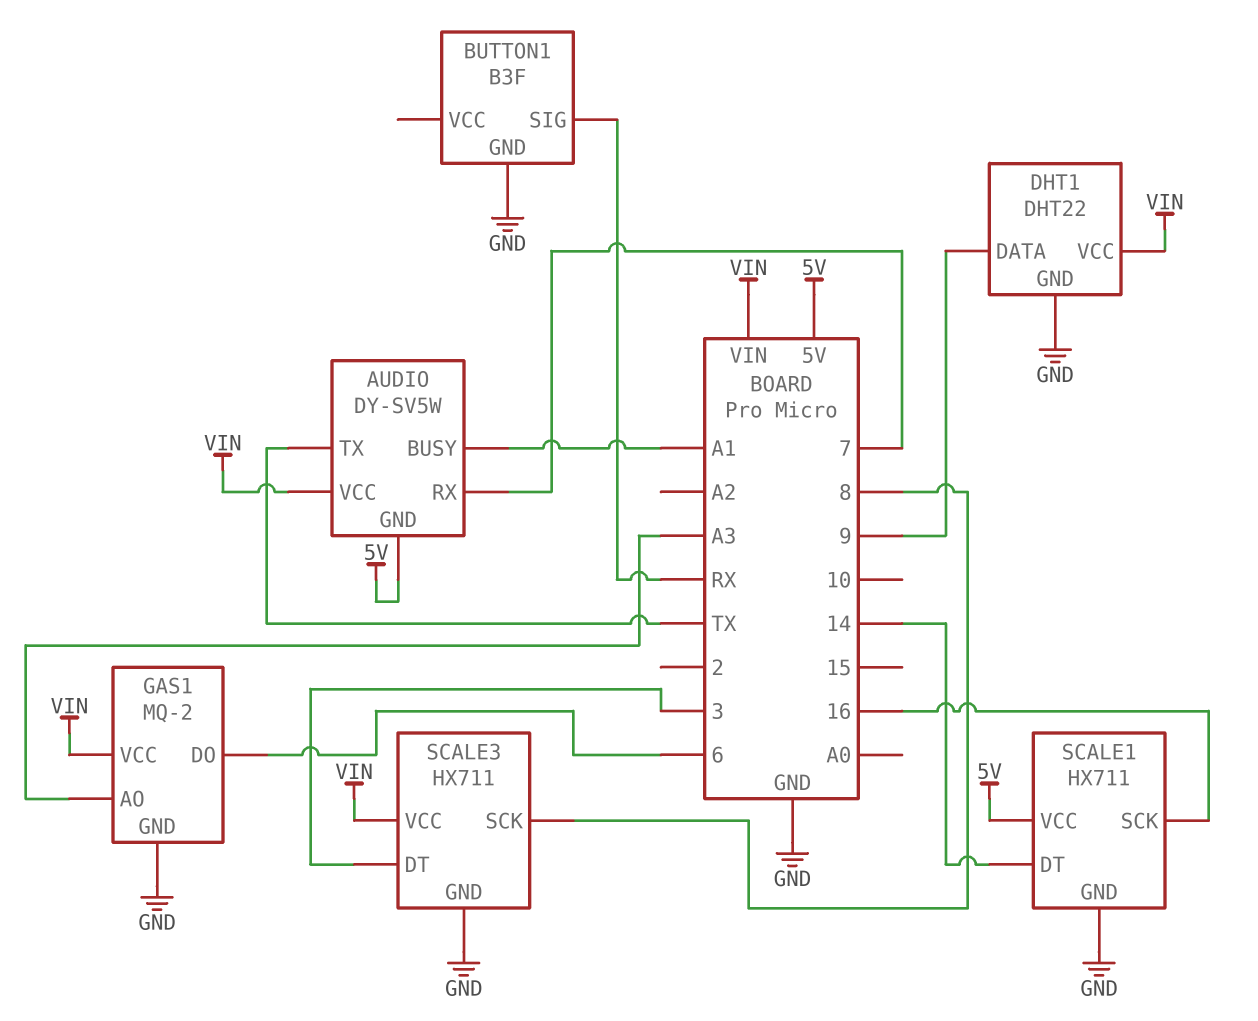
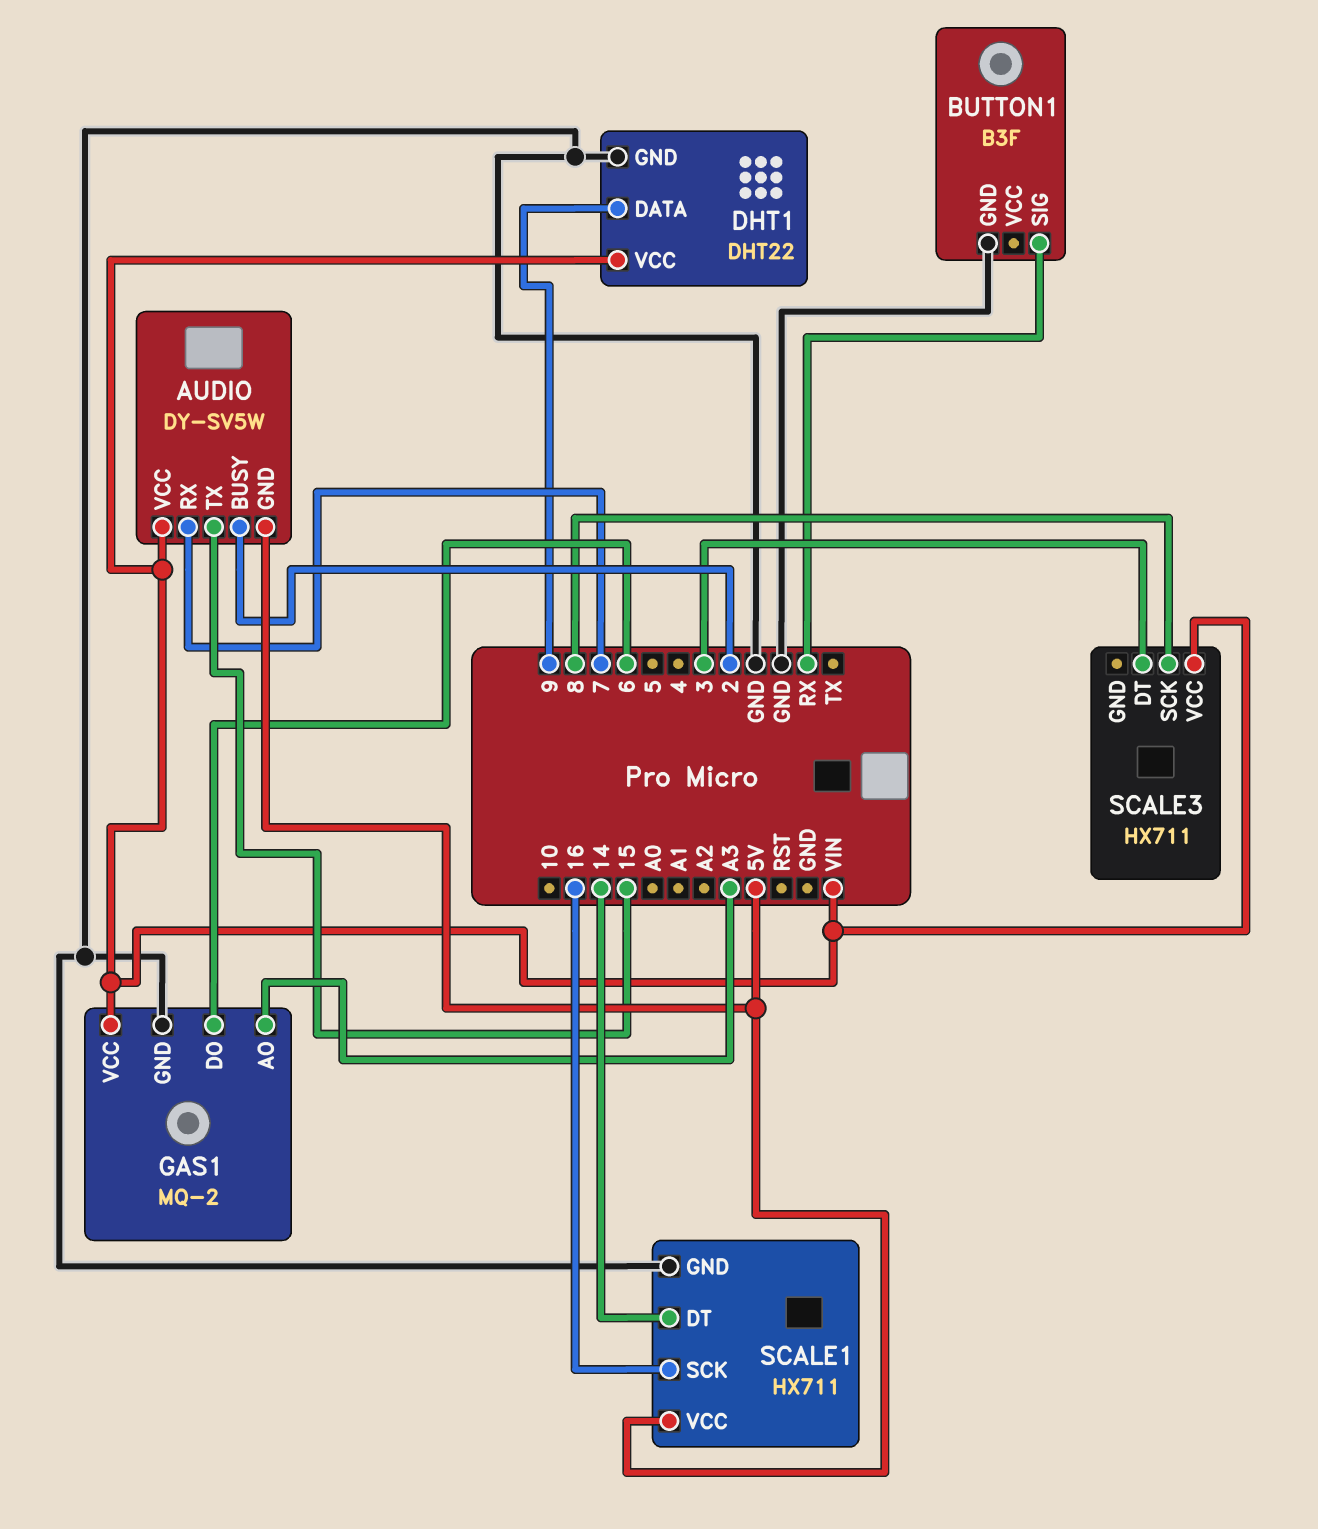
AUDIO pin BUSY: A1 -> 2
AUDIO pin TX: TX -> 15
SCALE3 pin GND: GND -> none

